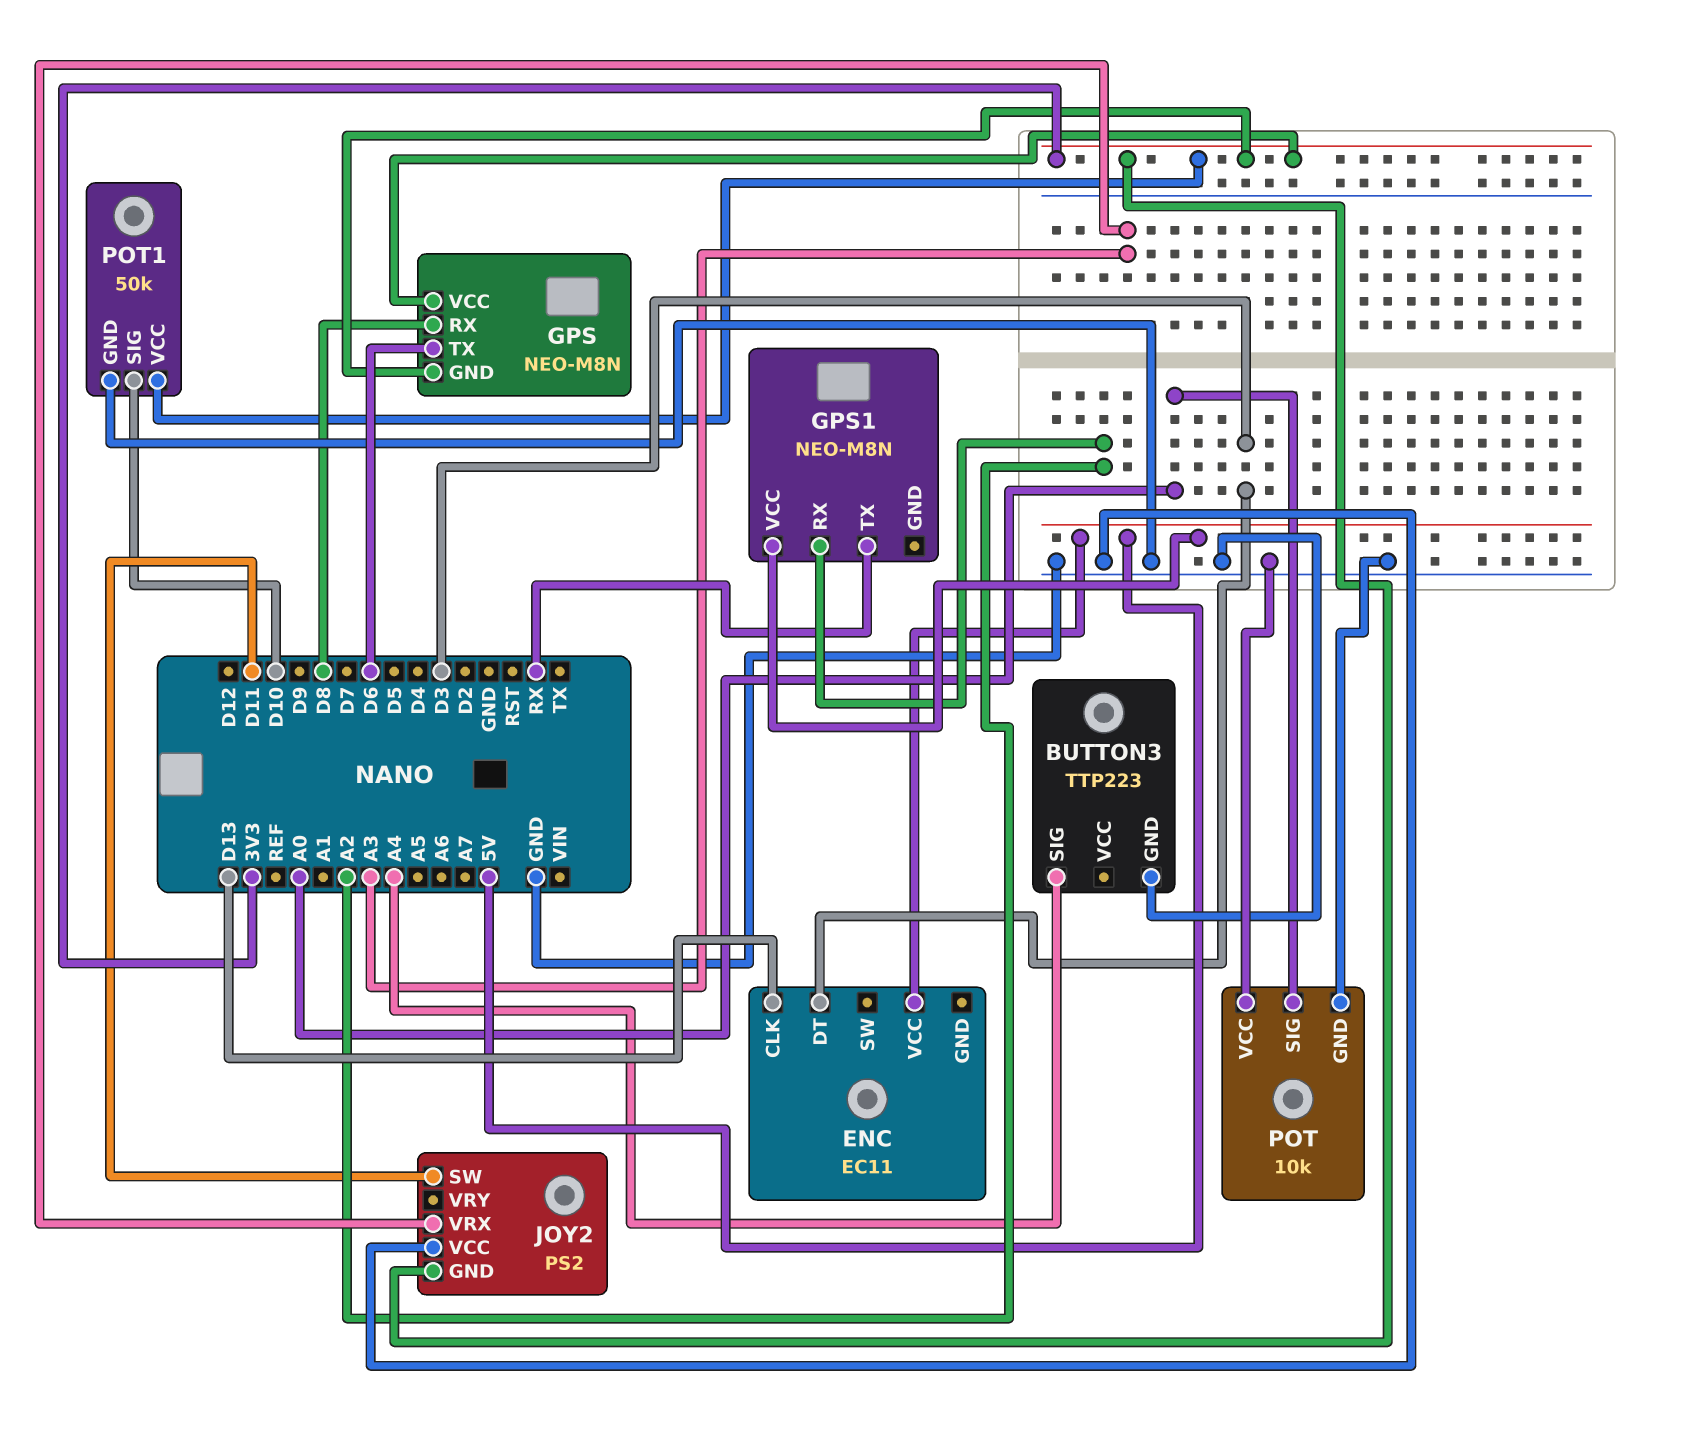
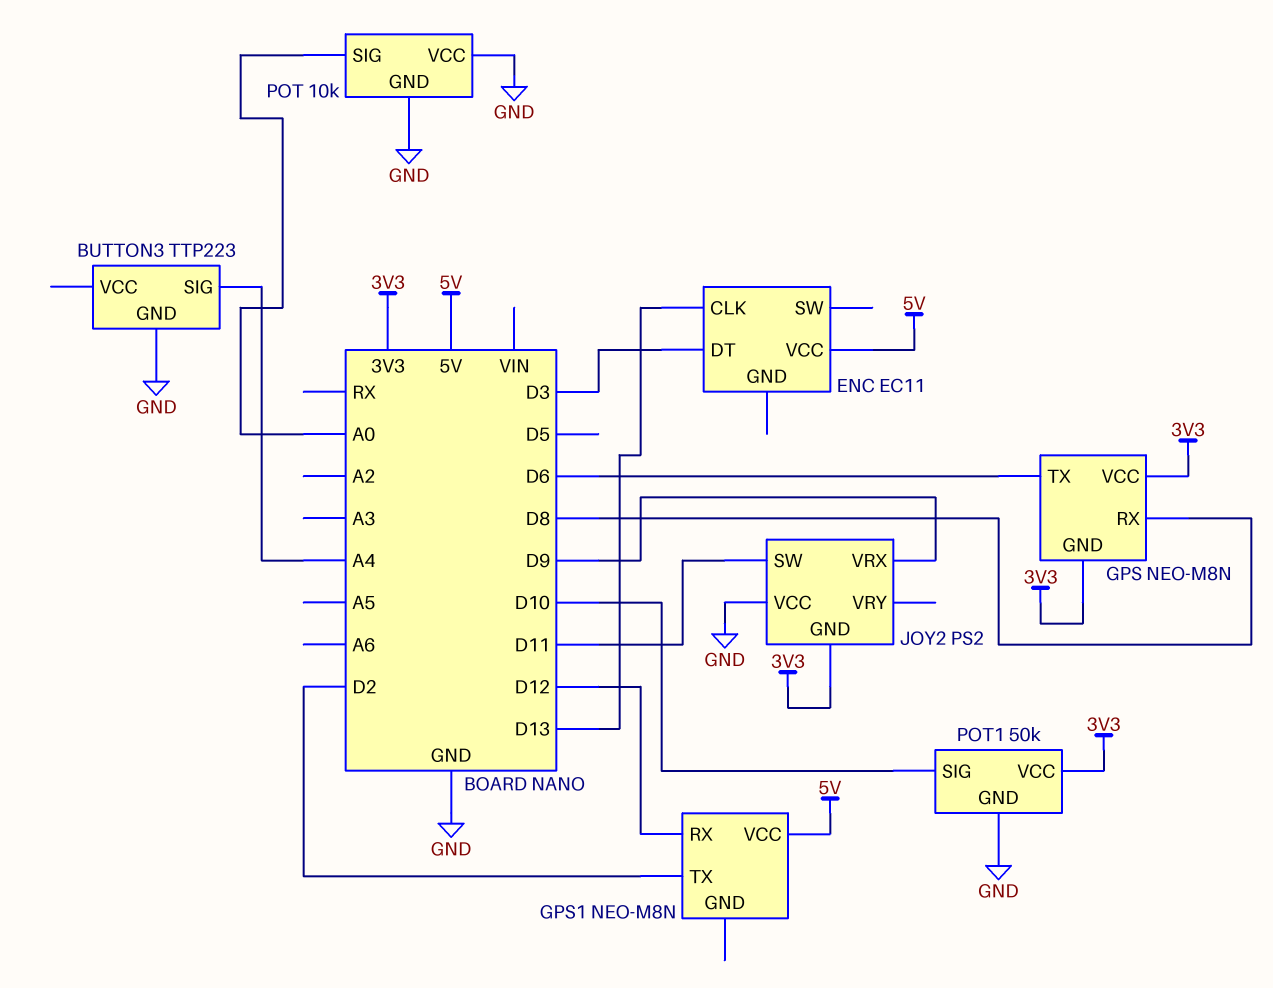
GPS1 pin RX: A2 -> D12
GPS1 pin TX: RX -> D2
JOY2 pin VRX: A3 -> D9

